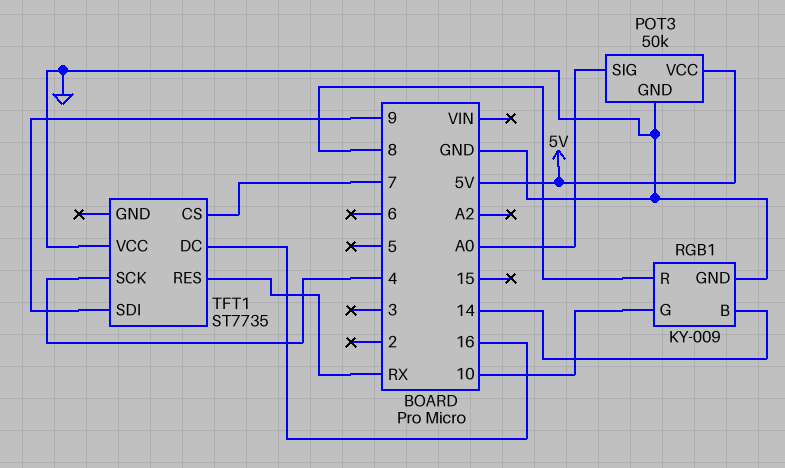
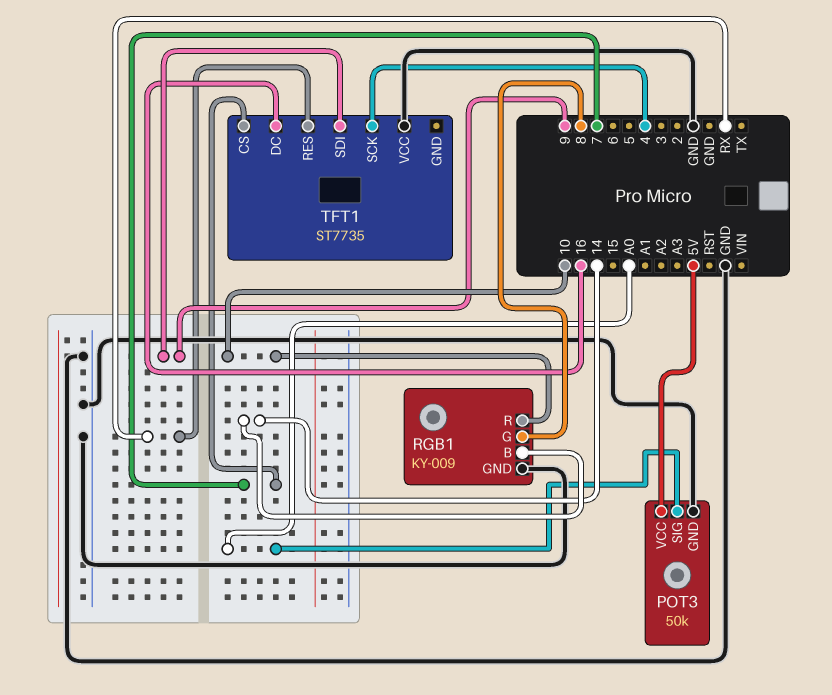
RGB1 pin G: 10 -> 8
RGB1 pin R: 8 -> 10

